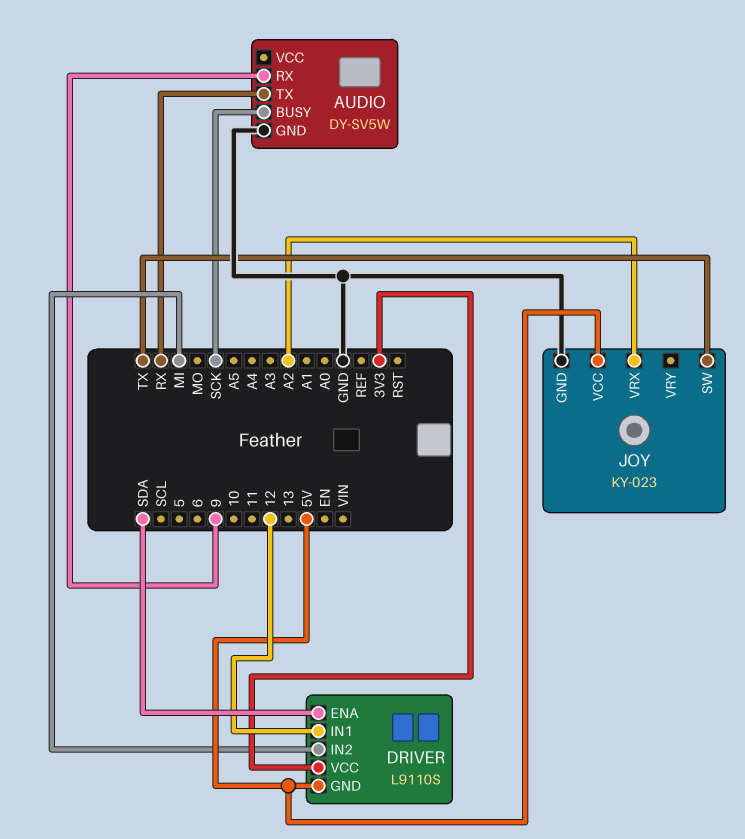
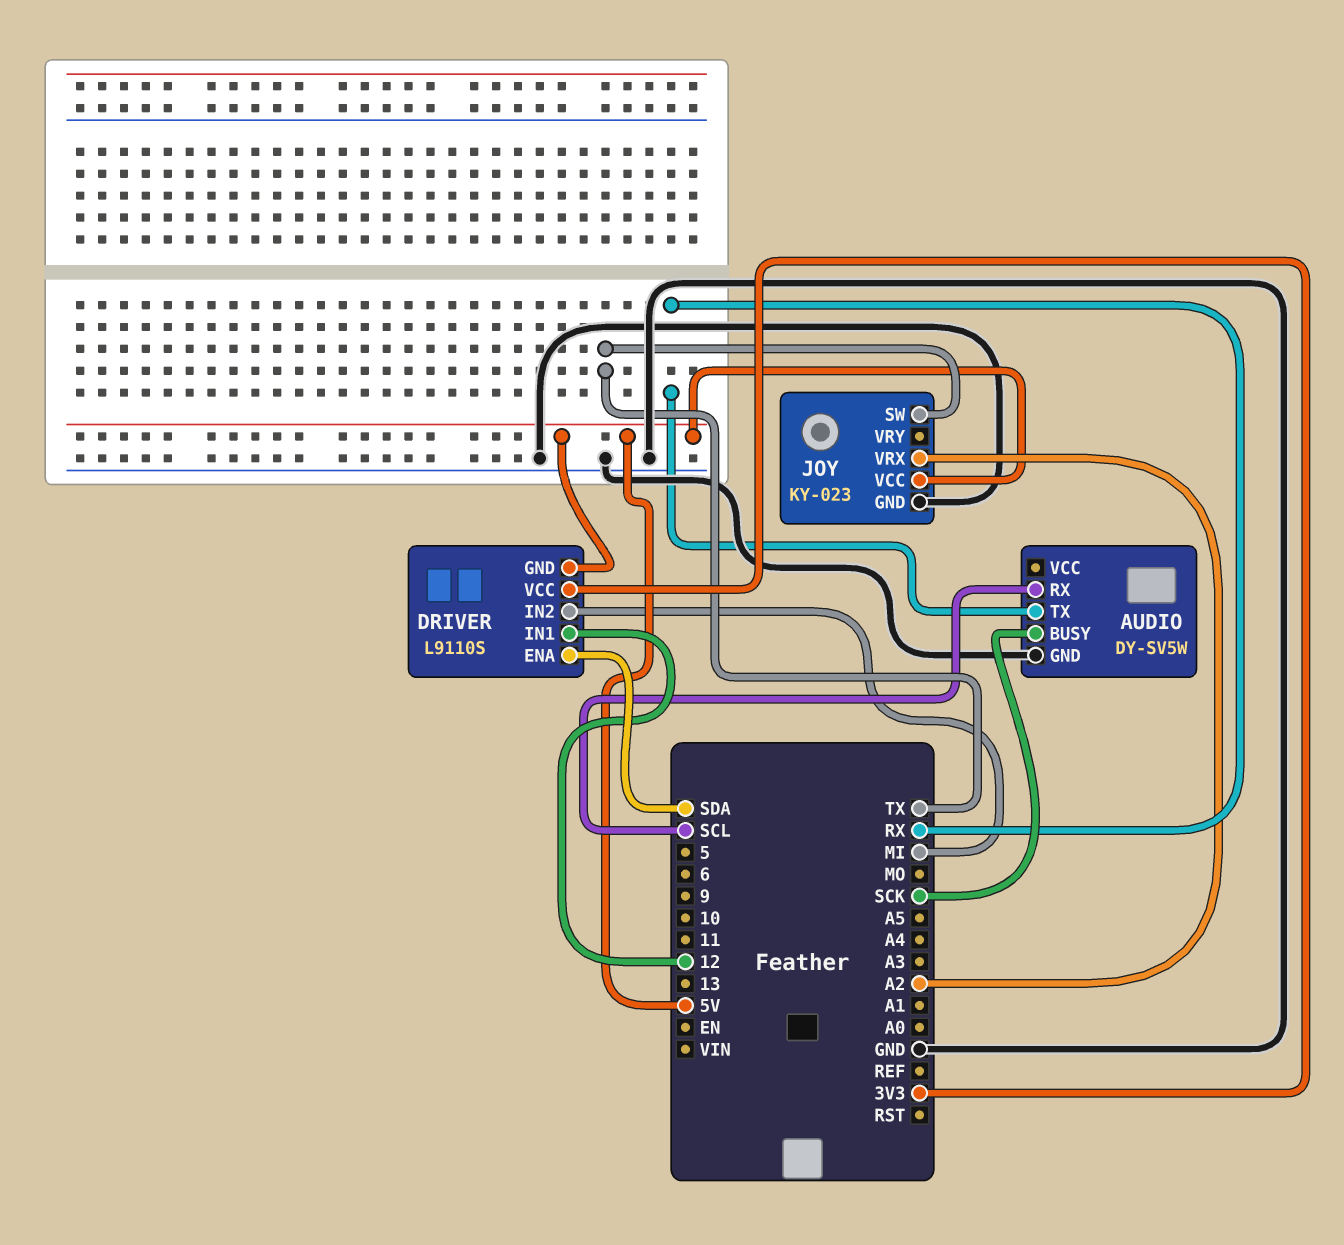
AUDIO pin RX: 9 -> SCL

